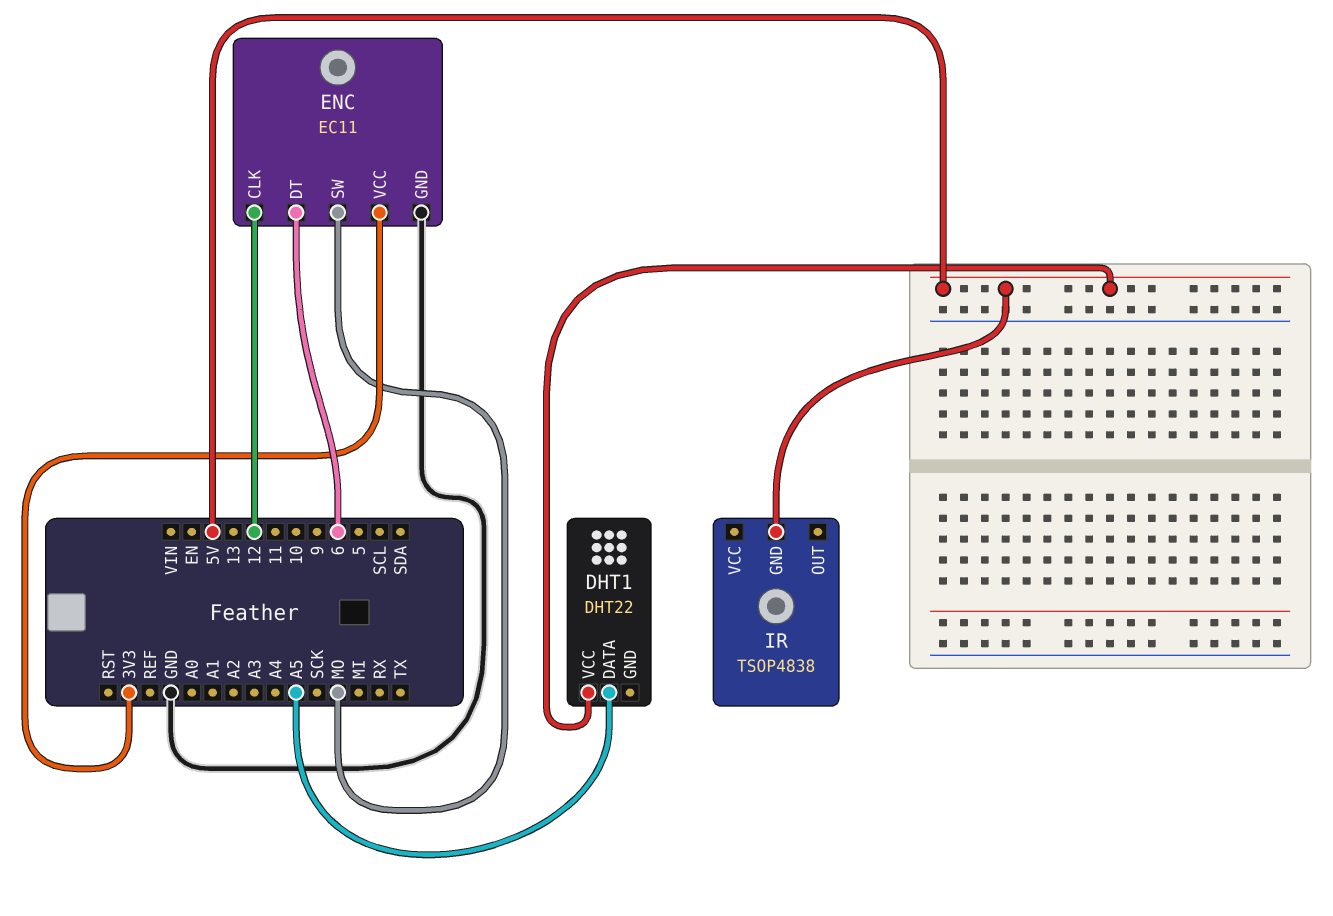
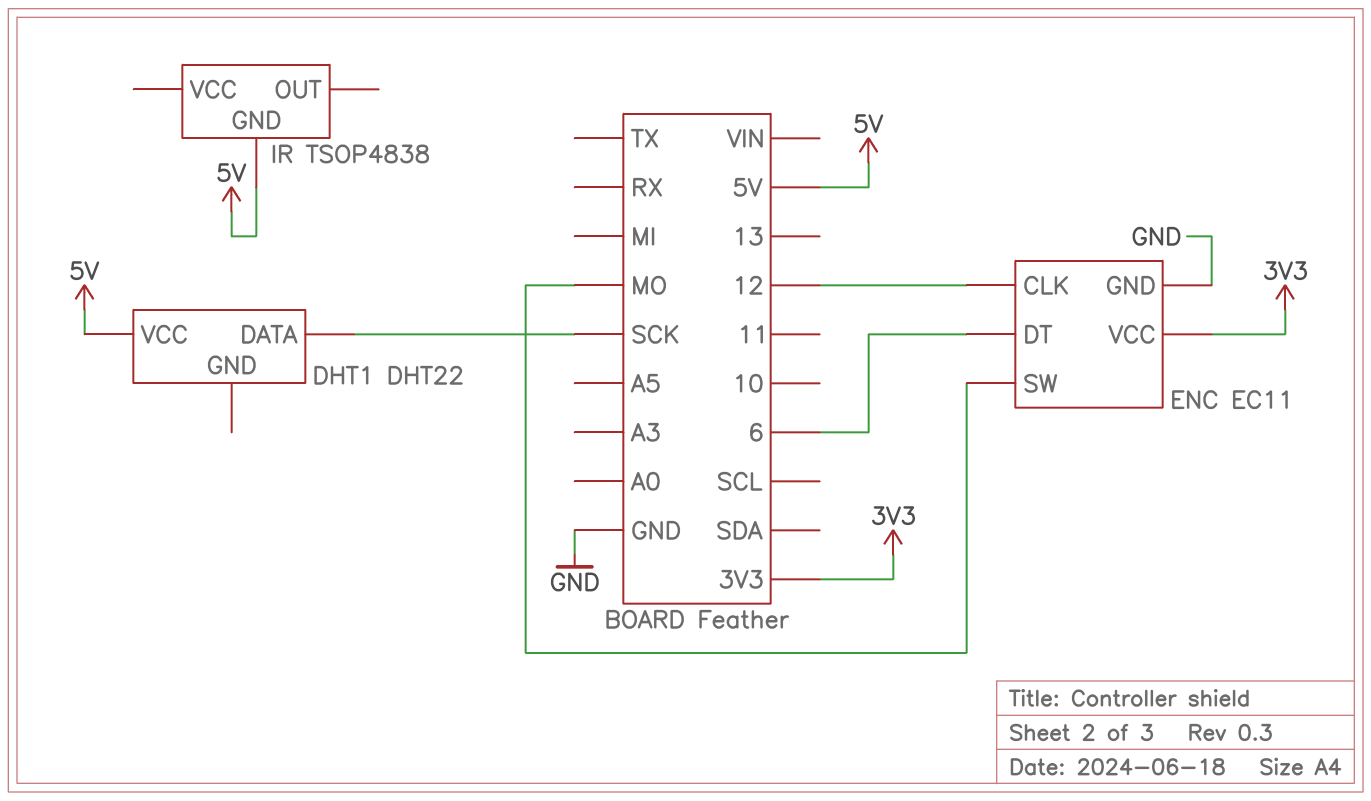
DHT1 pin DATA: A5 -> SCK

